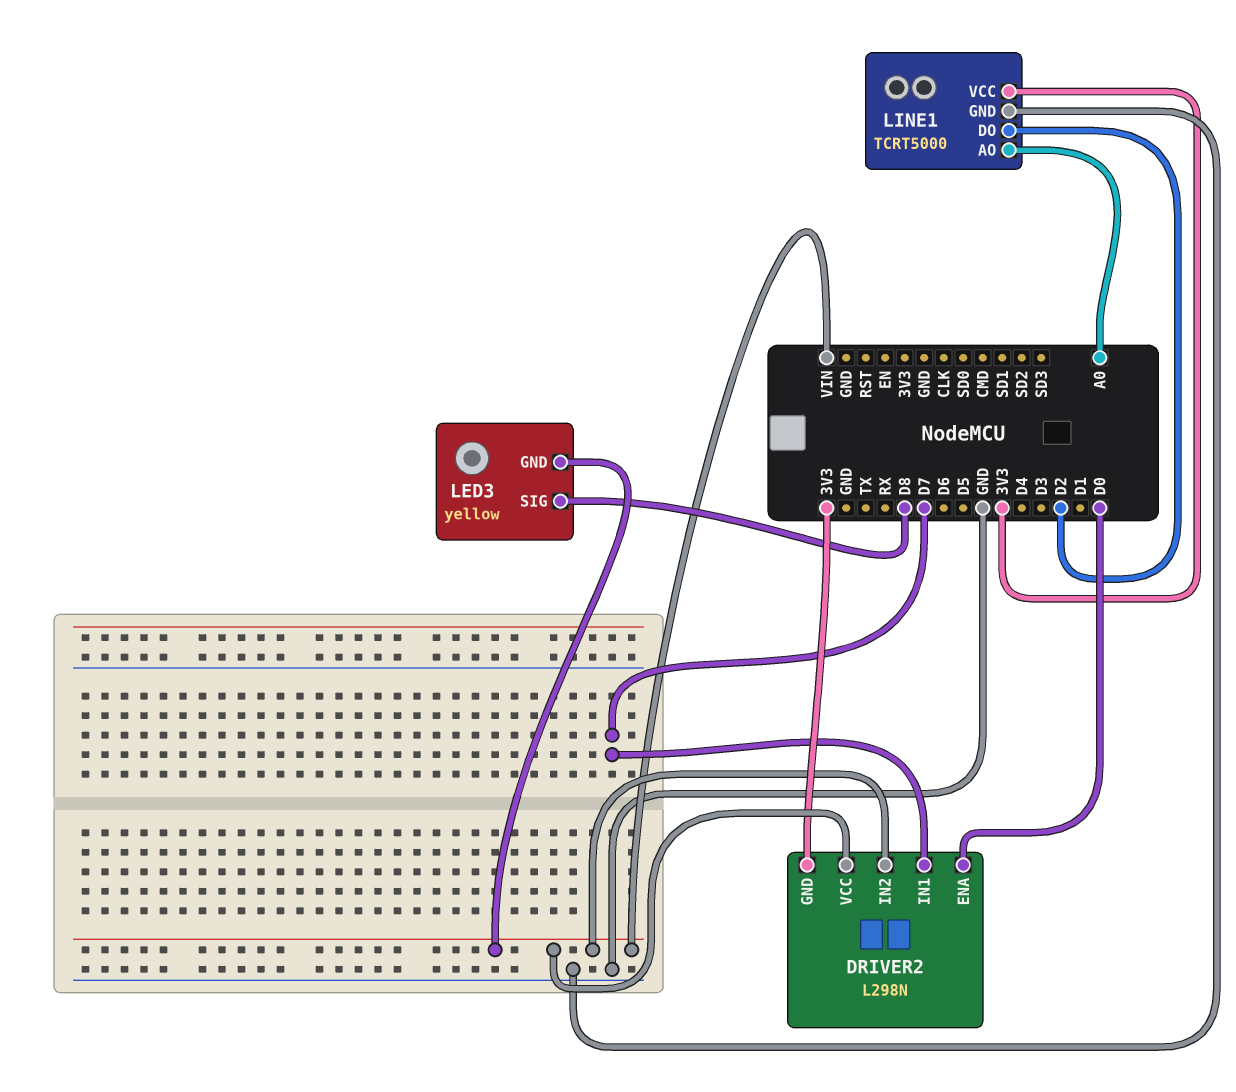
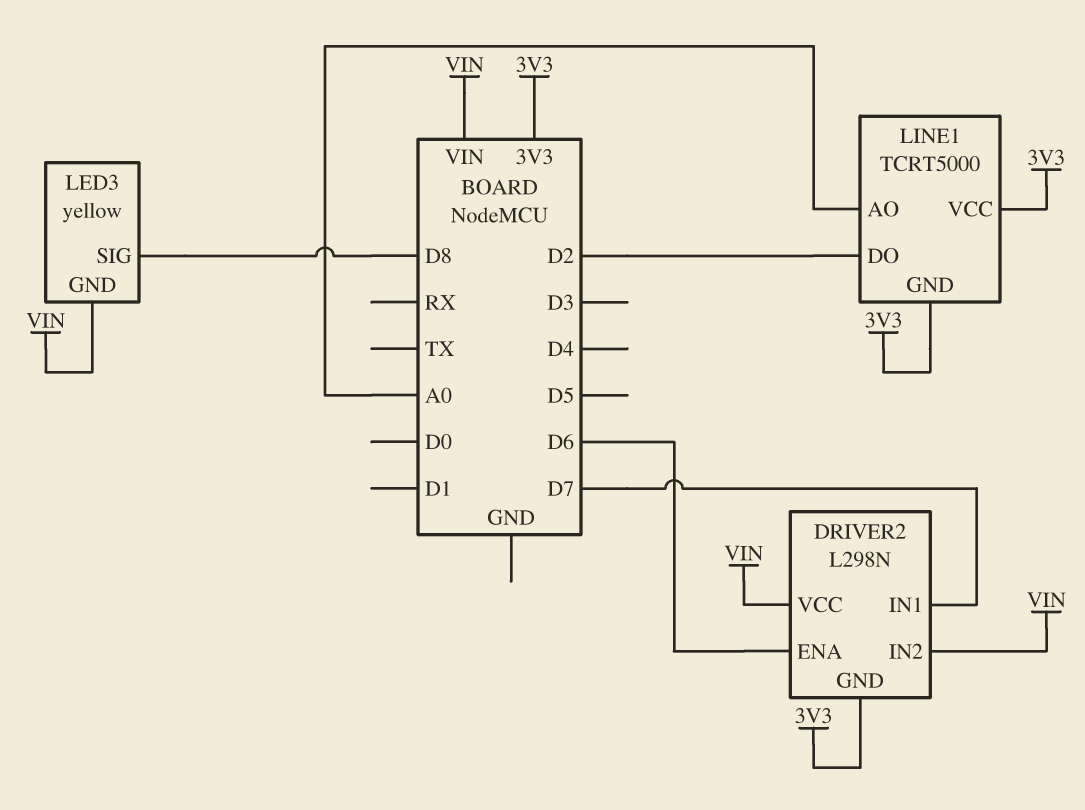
DRIVER2 pin ENA: D0 -> D6
LINE1 pin GND: GND -> 3V3

